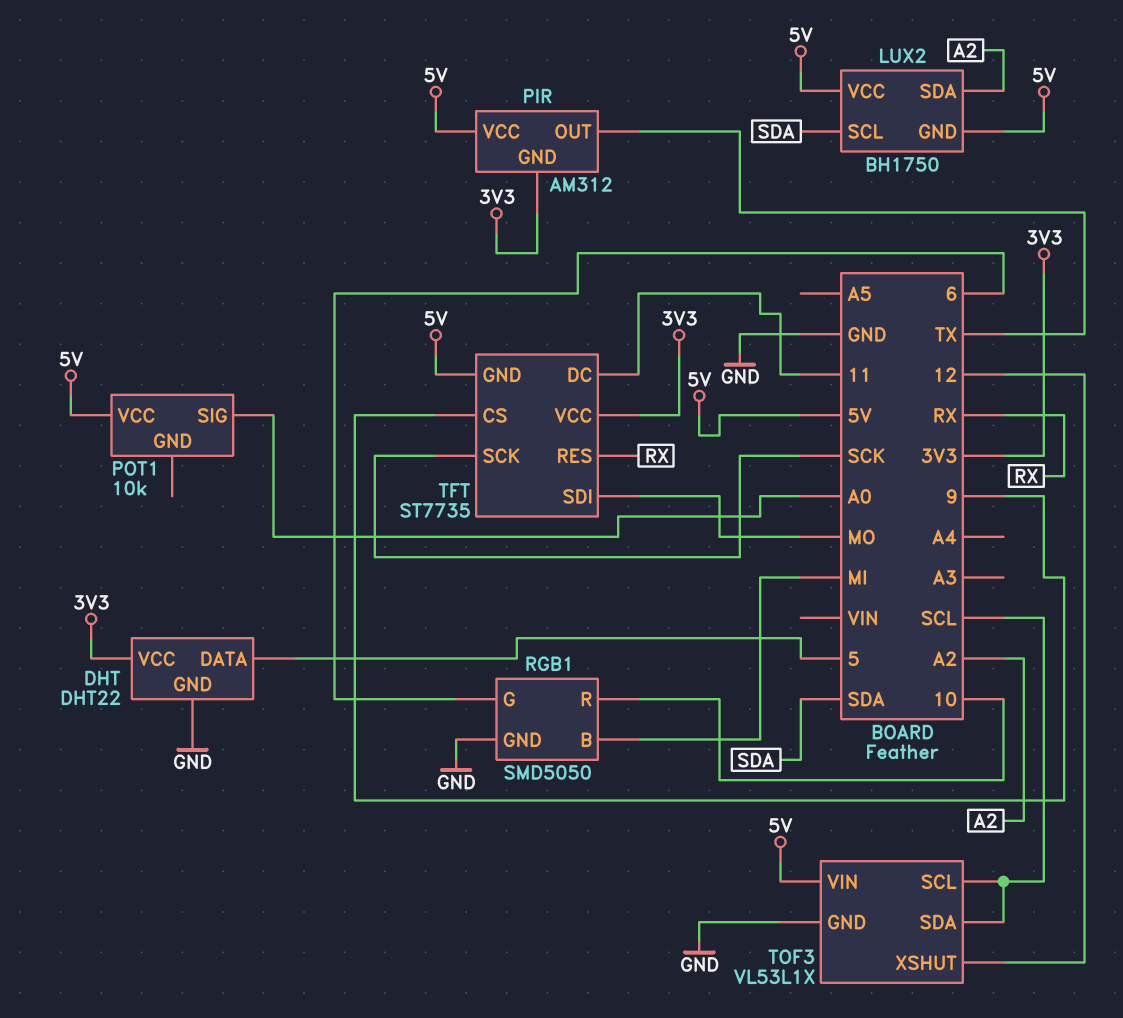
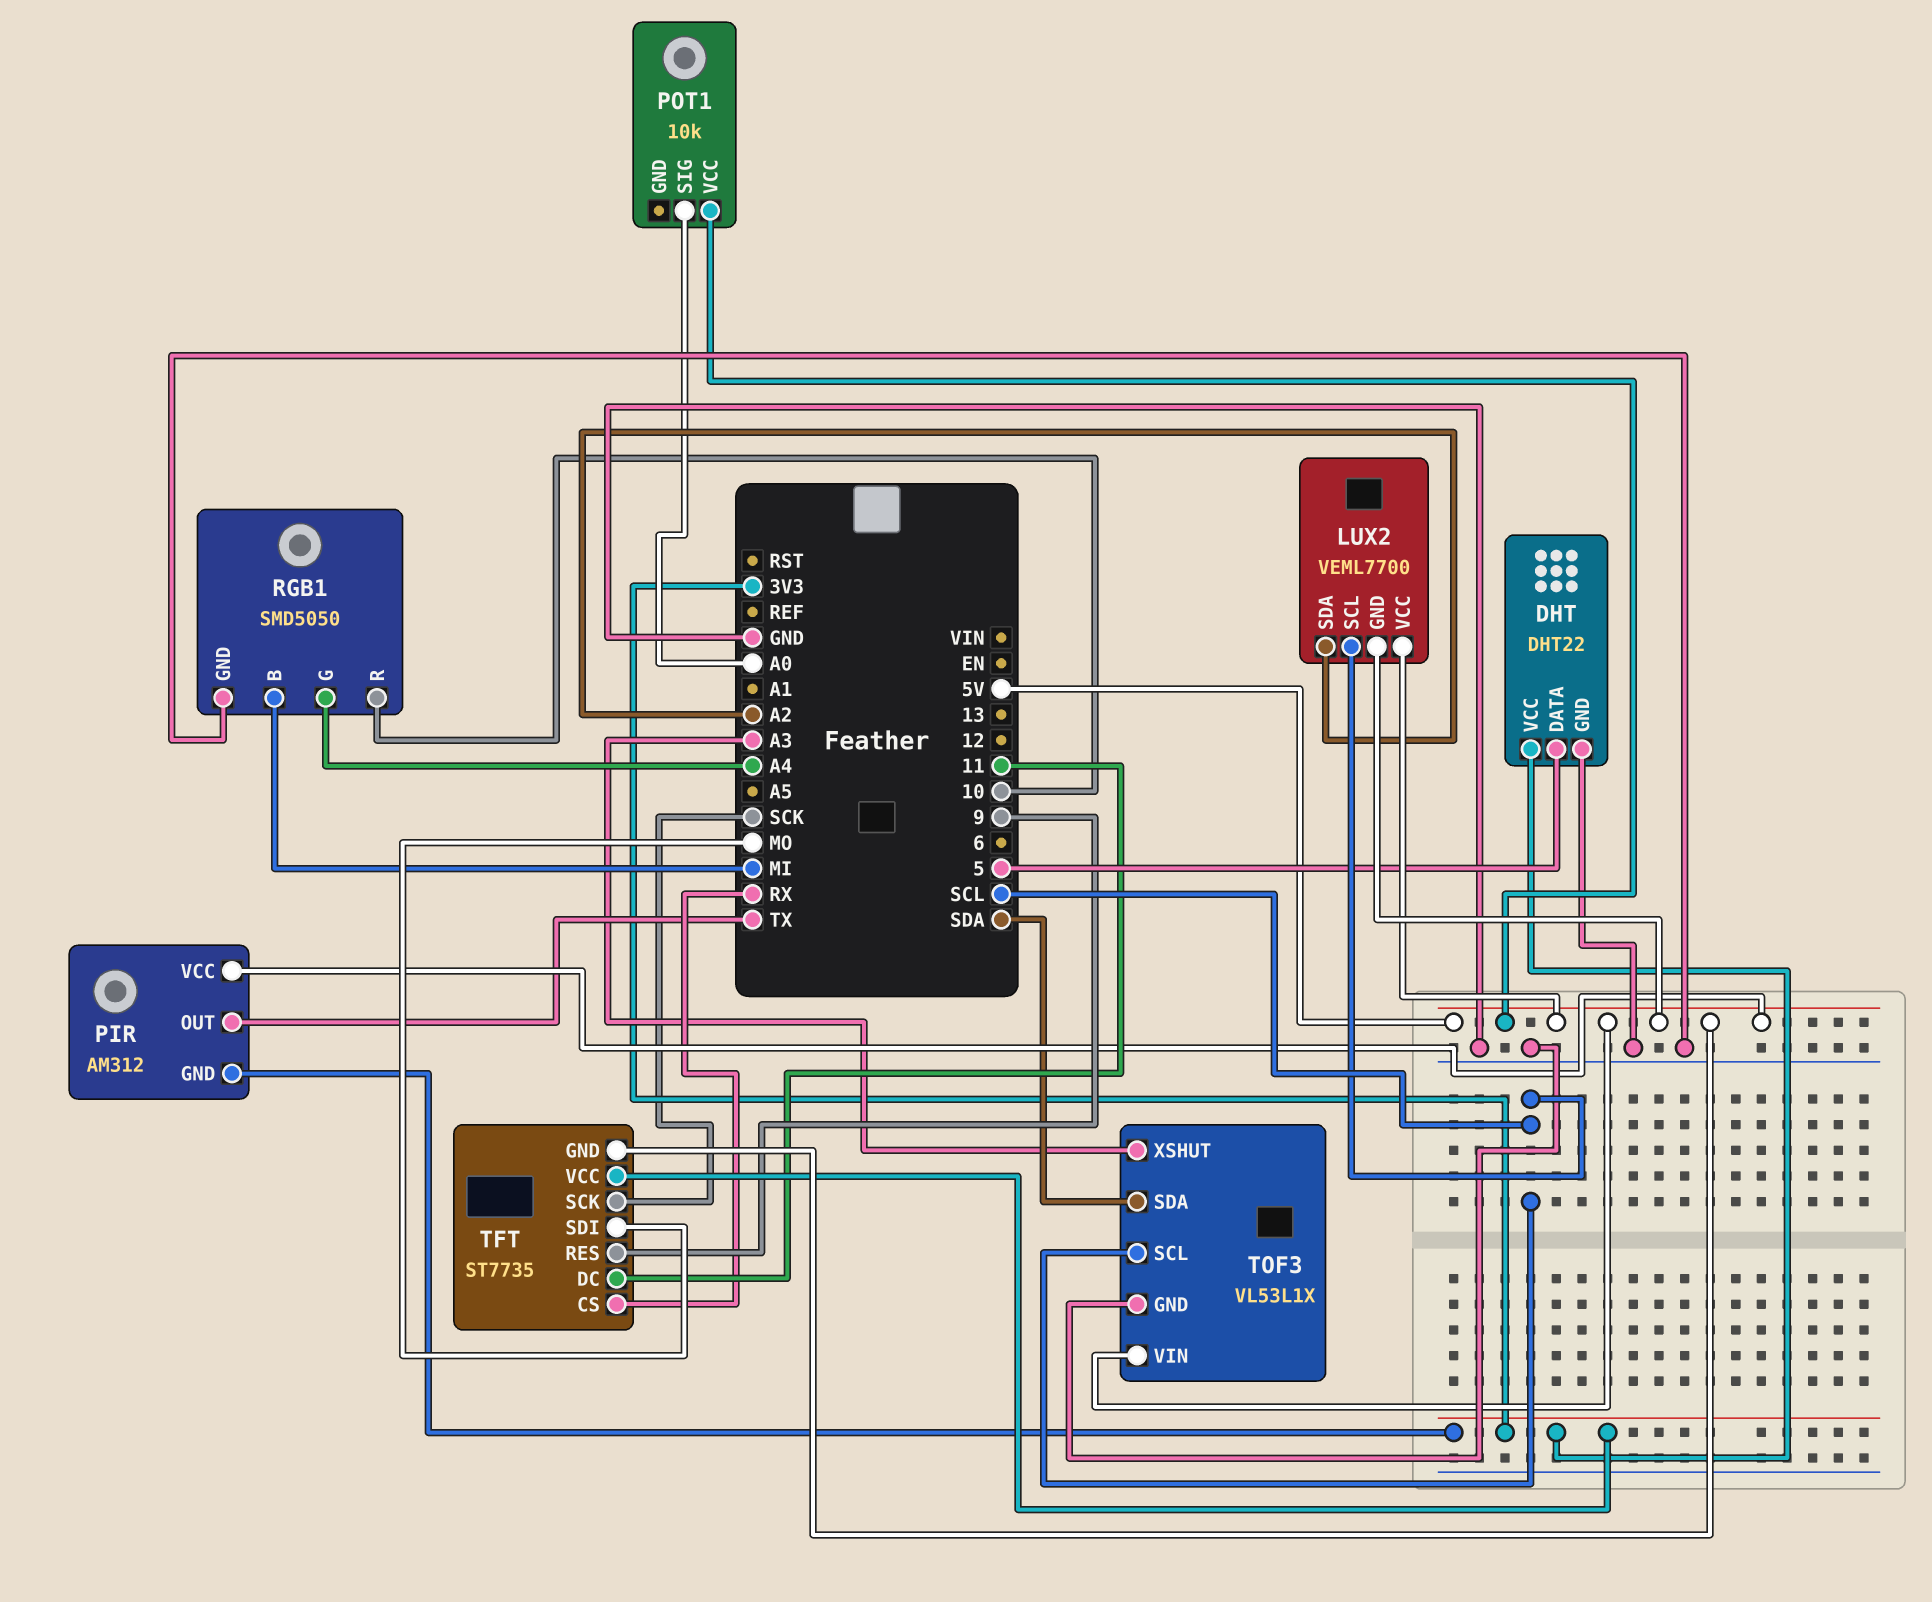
LUX2: BH1750 -> VEML7700
LUX2 pin SCL: SDA -> SCL
RGB1 pin G: 6 -> A4
TFT pin CS: 9 -> RX
TFT pin RES: RX -> 9
TOF3 pin SDA: SCL -> SDA
TOF3 pin XSHUT: 12 -> A3

